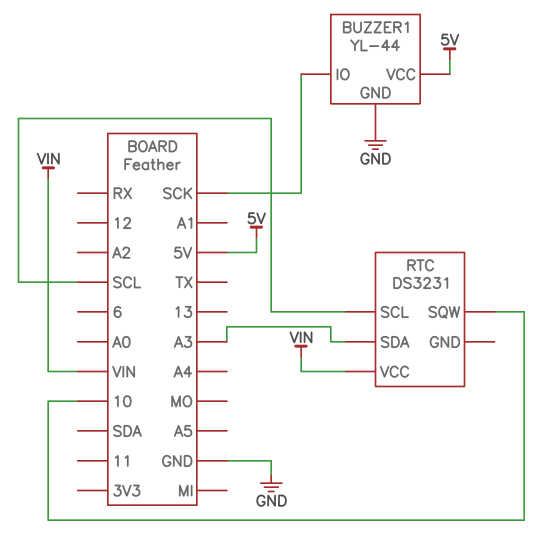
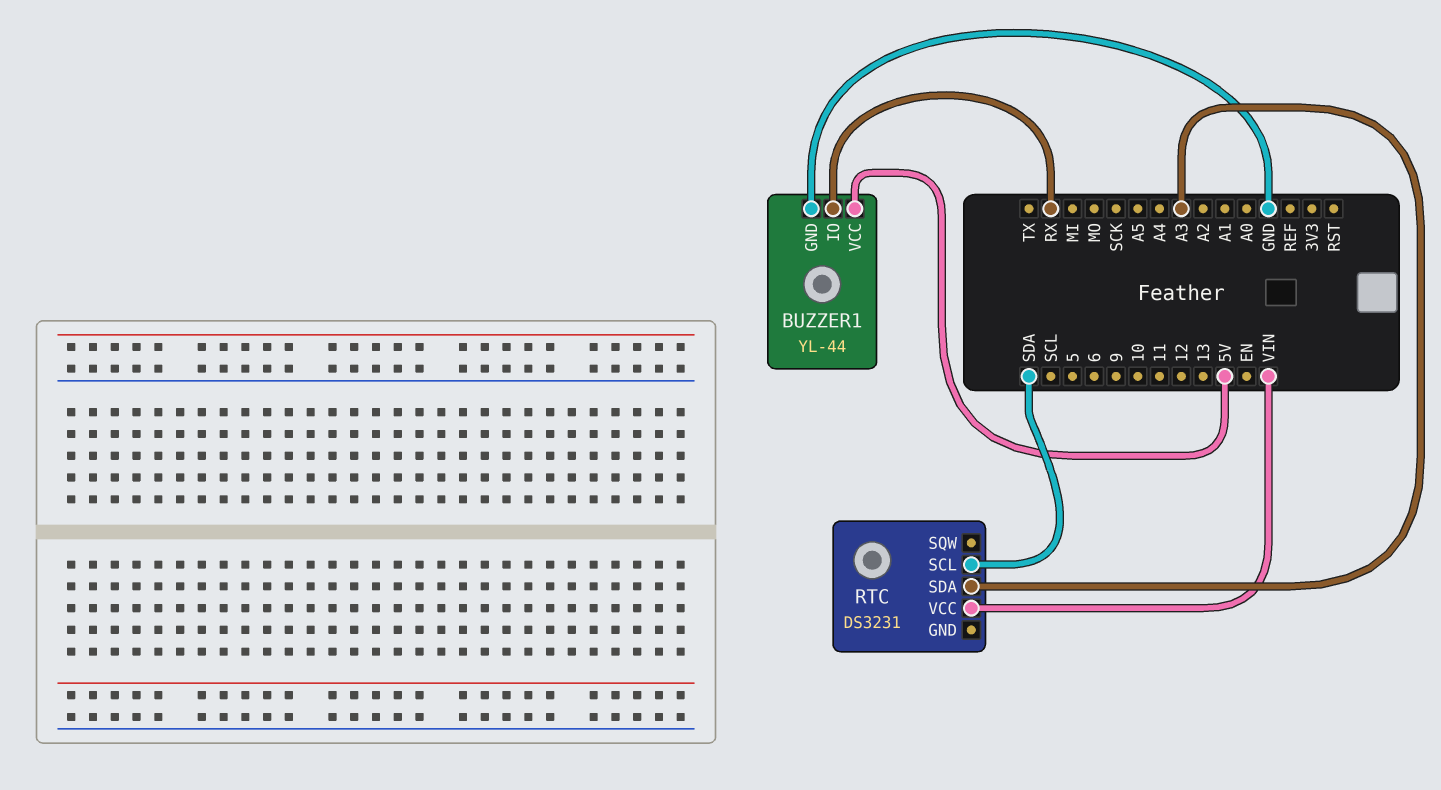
BUZZER1 pin IO: SCK -> RX
RTC pin SCL: SCL -> SDA
RTC pin SQW: 10 -> none

